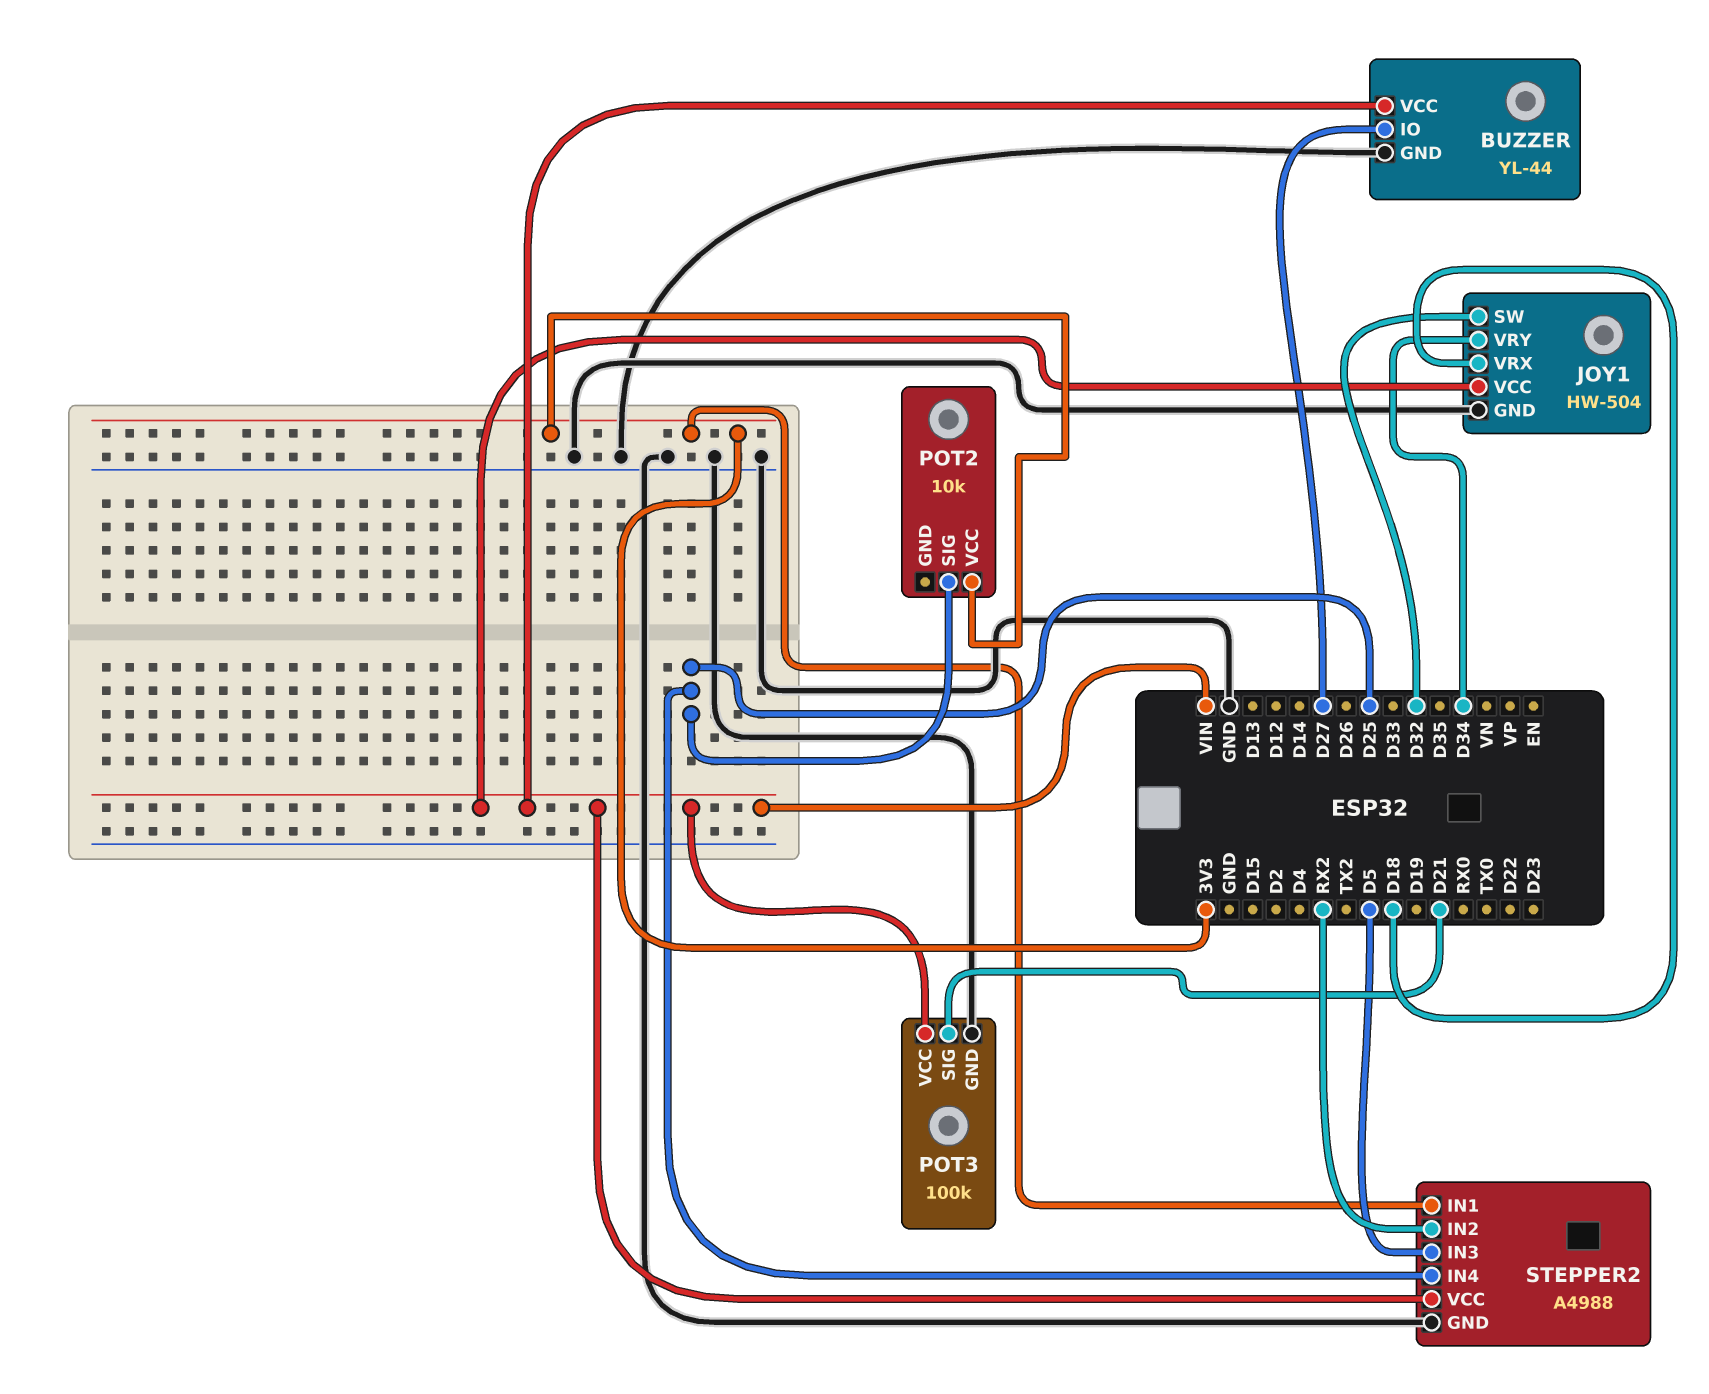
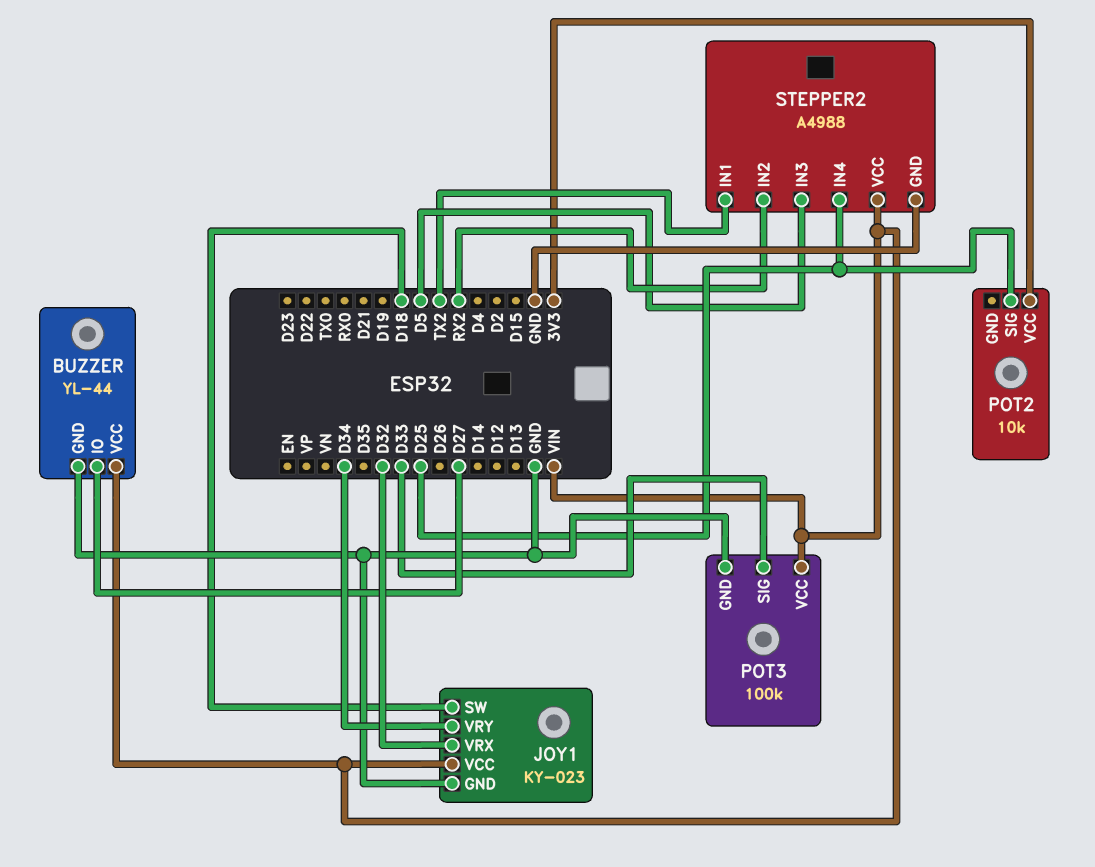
JOY1: HW-504 -> KY-023
JOY1 pin SW: D32 -> D18
JOY1 pin VRX: D18 -> D32
POT3 pin SIG: D21 -> D33
STEPPER2 pin IN1: 3V3 -> TX2

